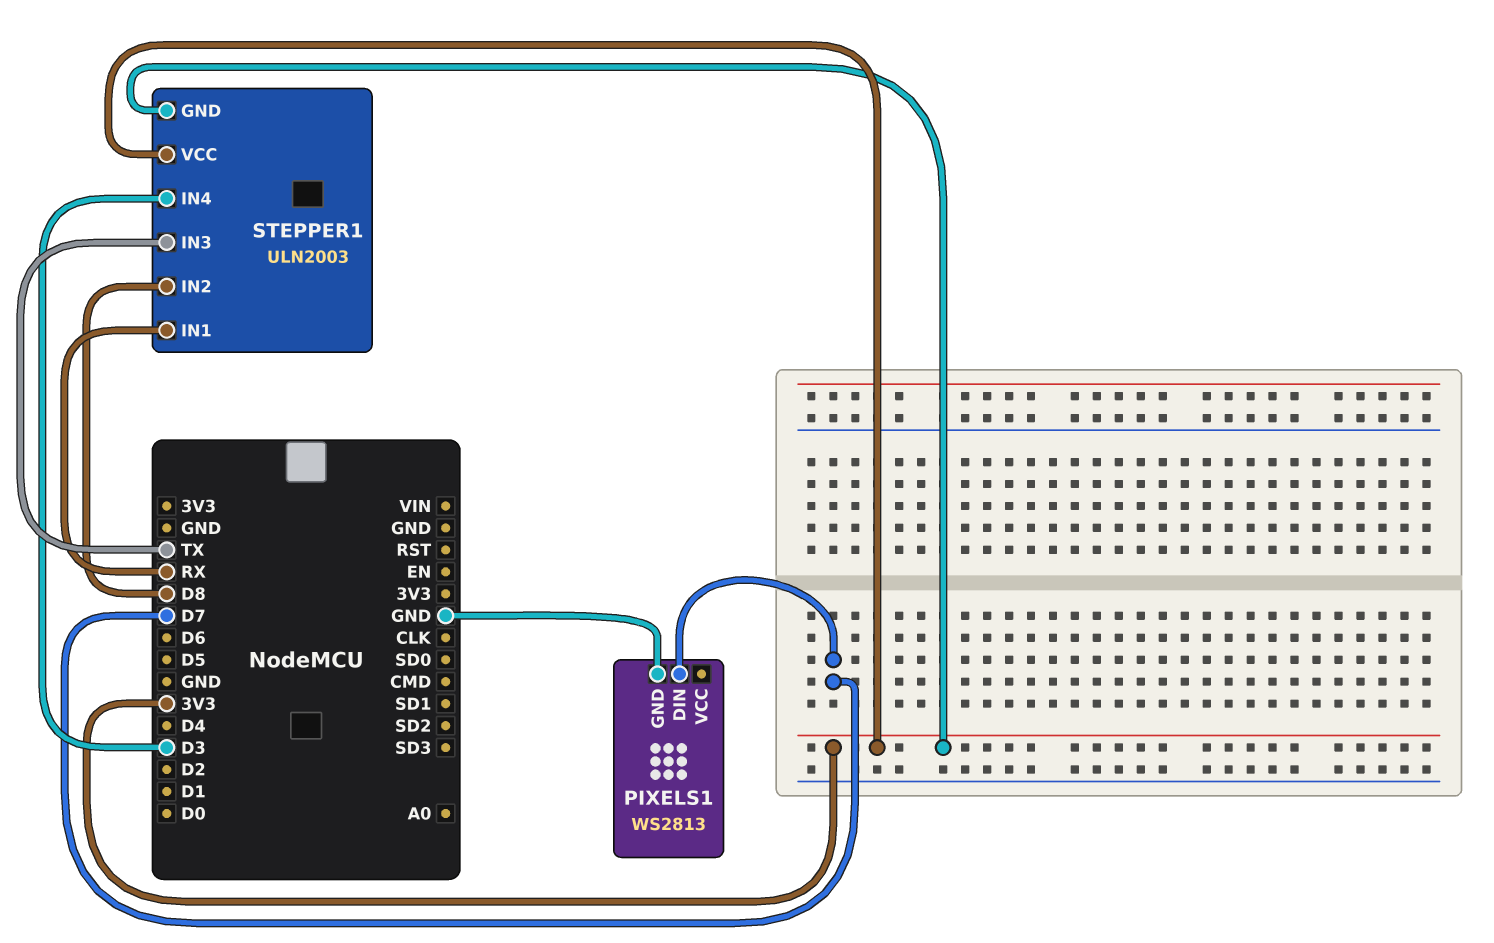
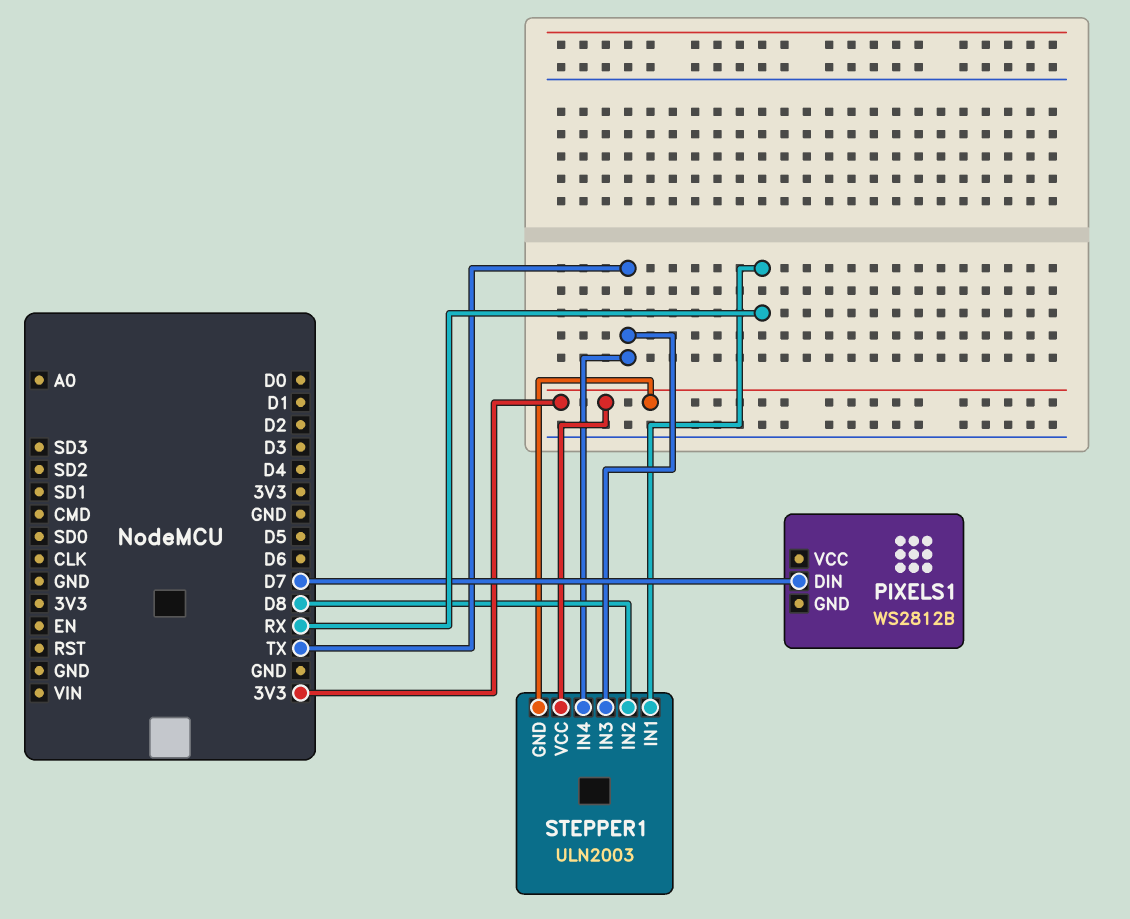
PIXELS1: WS2813 -> WS2812B
PIXELS1 pin GND: GND -> none
STEPPER1 pin IN4: D3 -> TX

